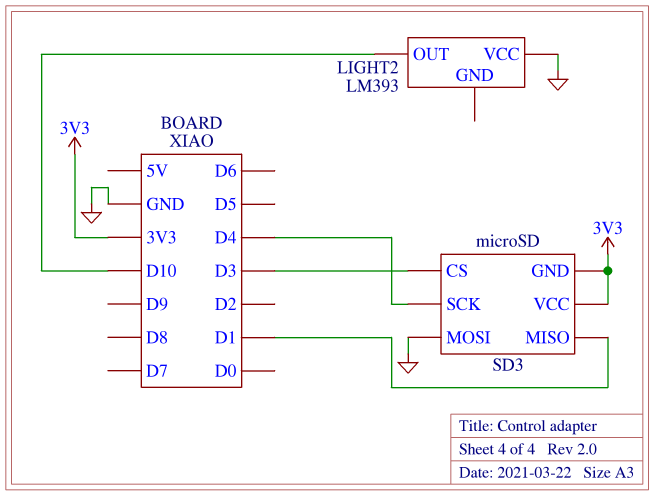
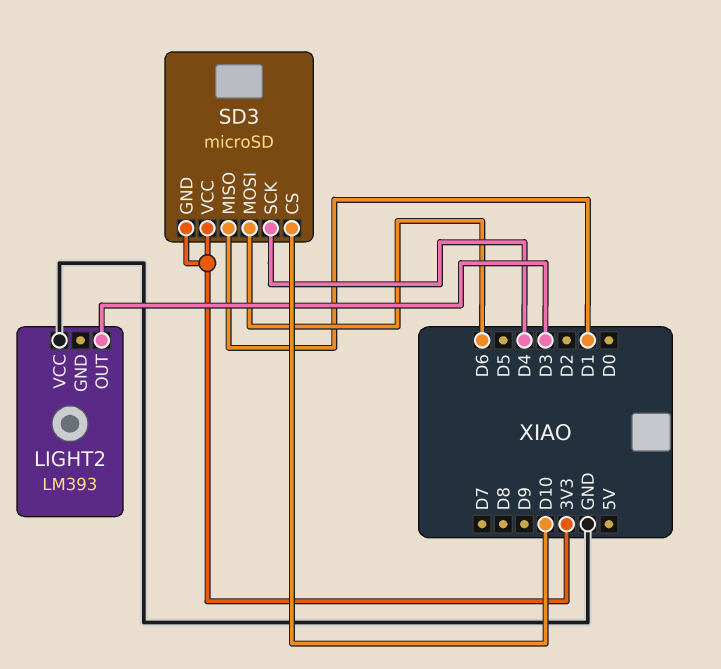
LIGHT2 pin OUT: D10 -> D3
SD3 pin CS: D3 -> D10
SD3 pin MOSI: GND -> D6

